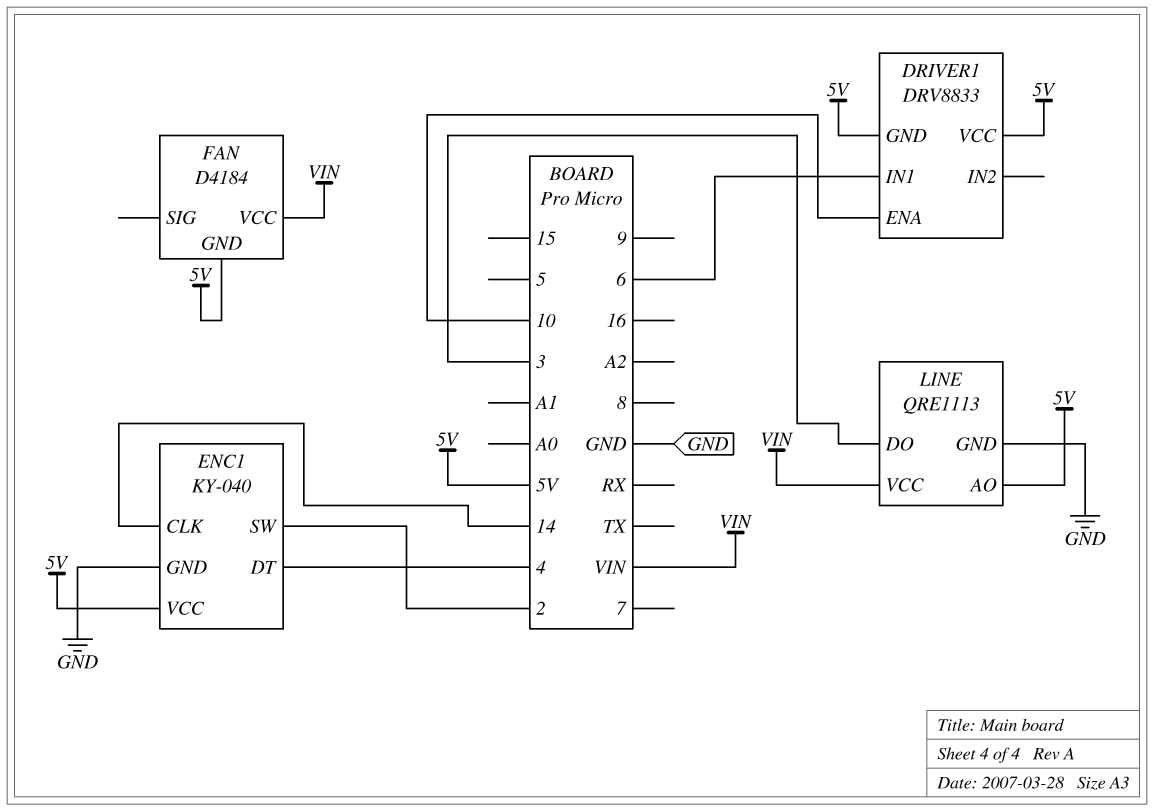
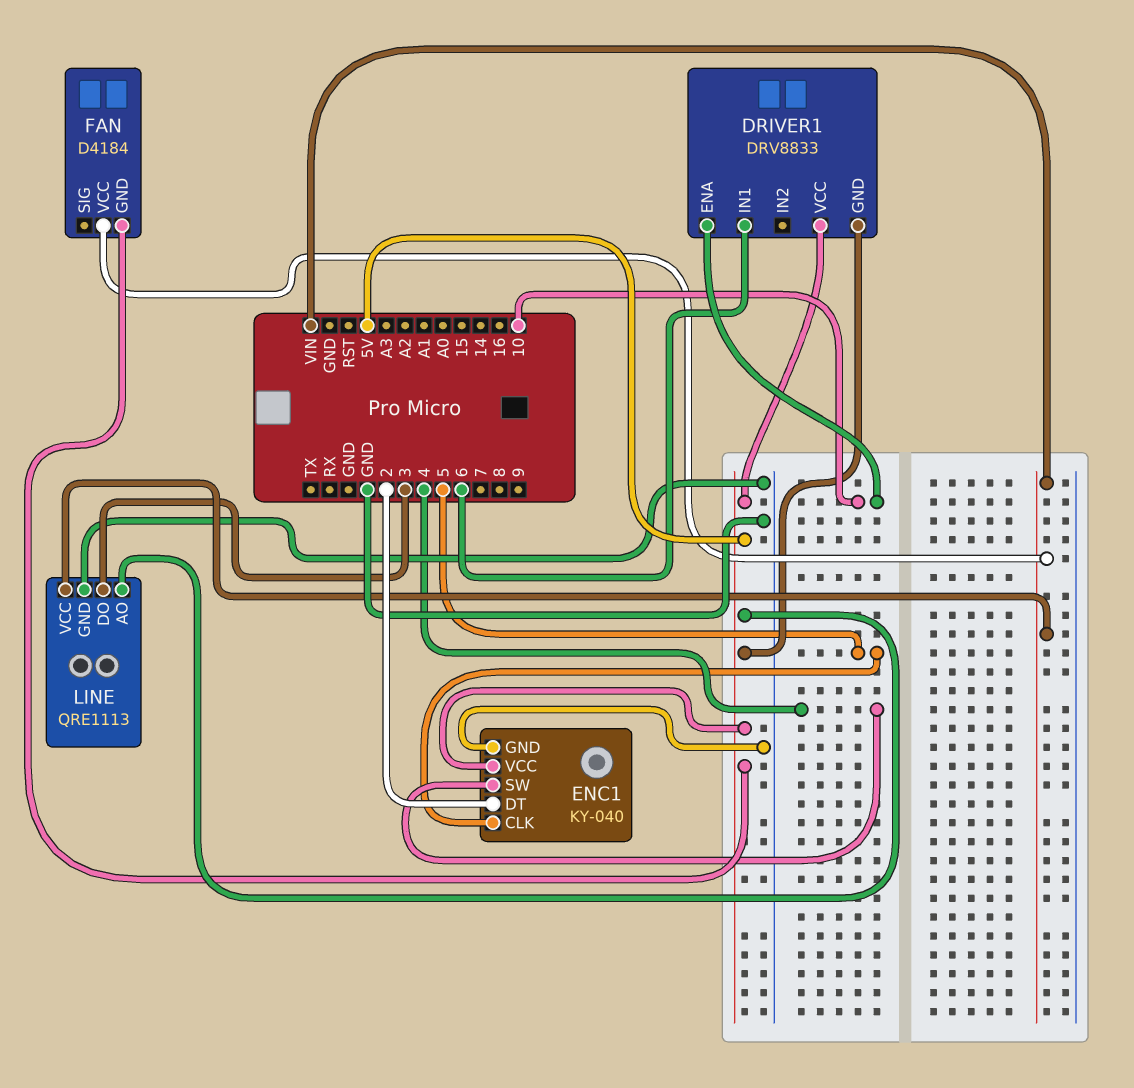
ENC1 pin CLK: 14 -> 5
ENC1 pin DT: 4 -> 2
ENC1 pin SW: 2 -> 4

